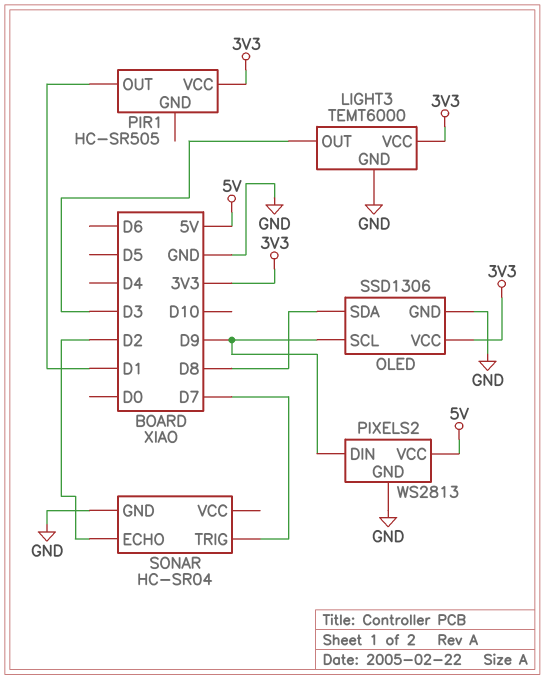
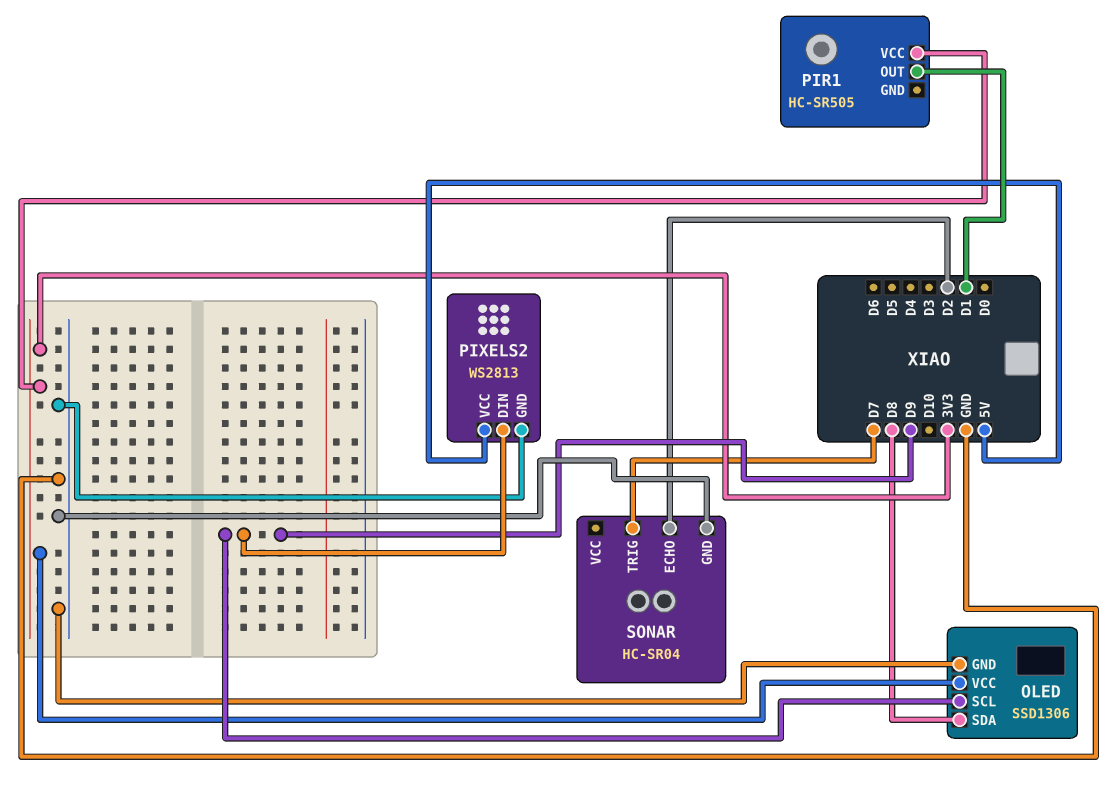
LIGHT3: TEMT6000 -> none
LIGHT3 pin GND: GND -> none
LIGHT3 pin OUT: D3 -> none
LIGHT3 pin VCC: 3V3 -> none

